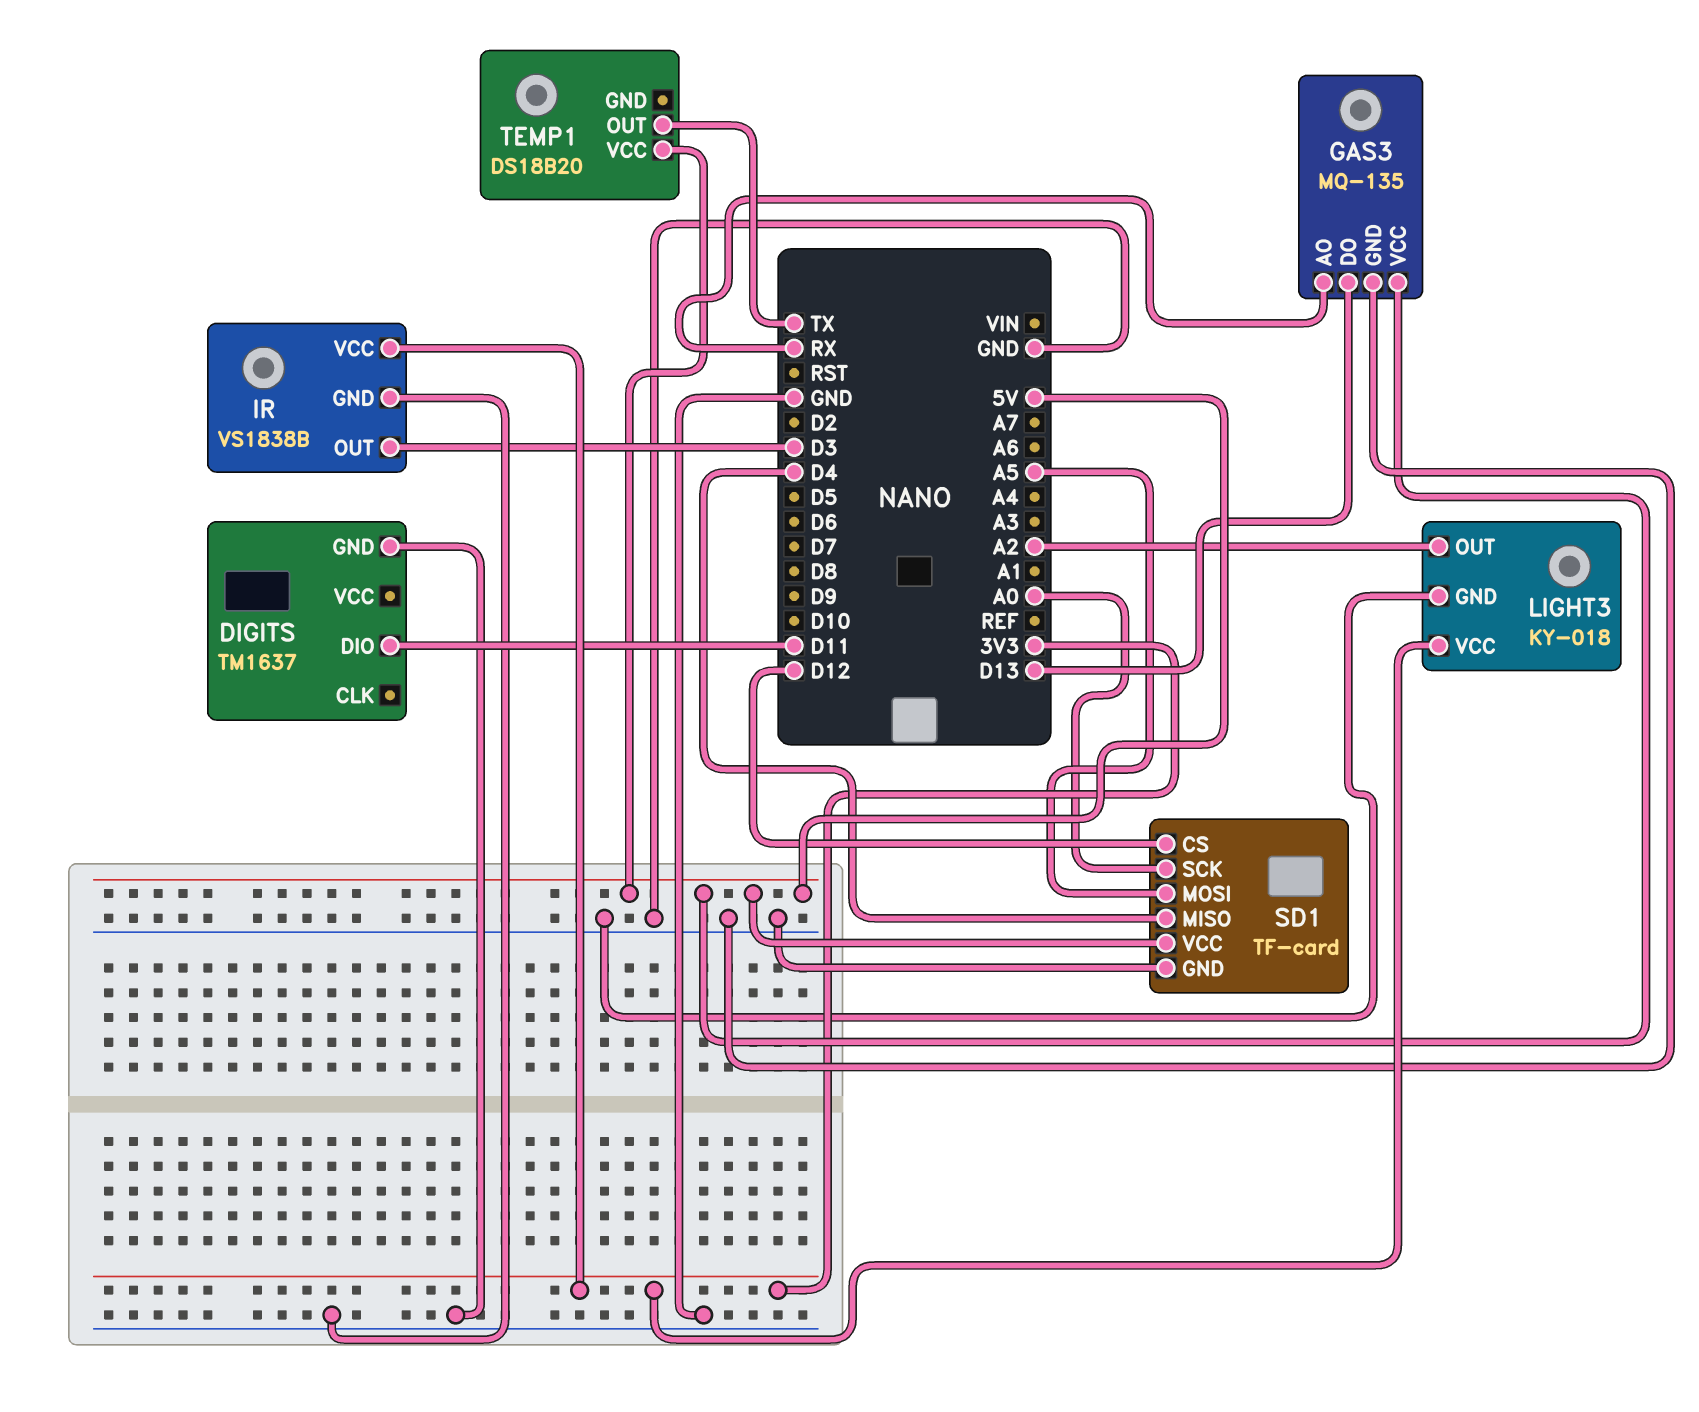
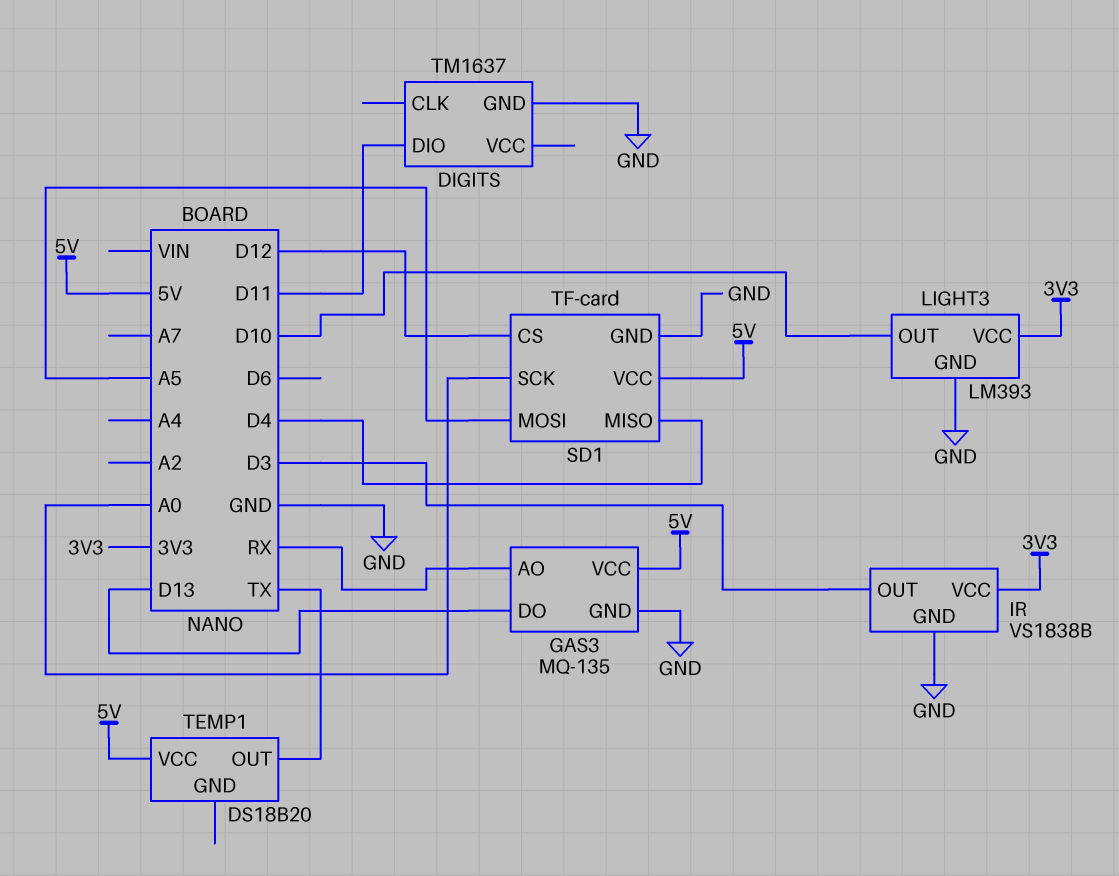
LIGHT3: KY-018 -> LM393
LIGHT3 pin OUT: A2 -> D10

